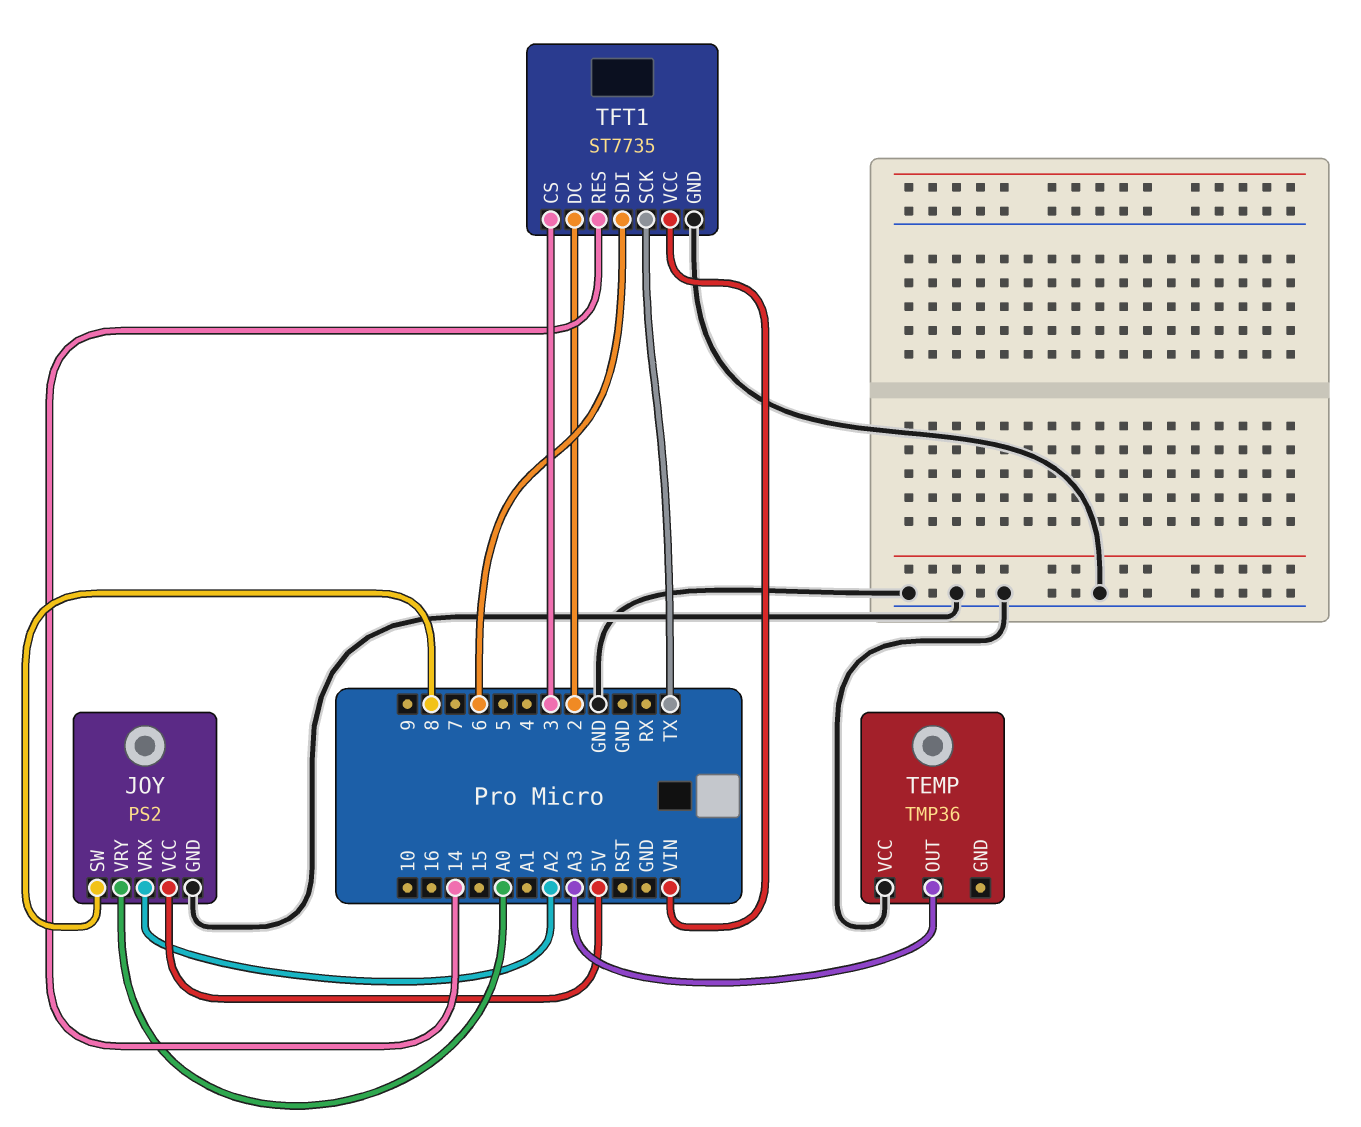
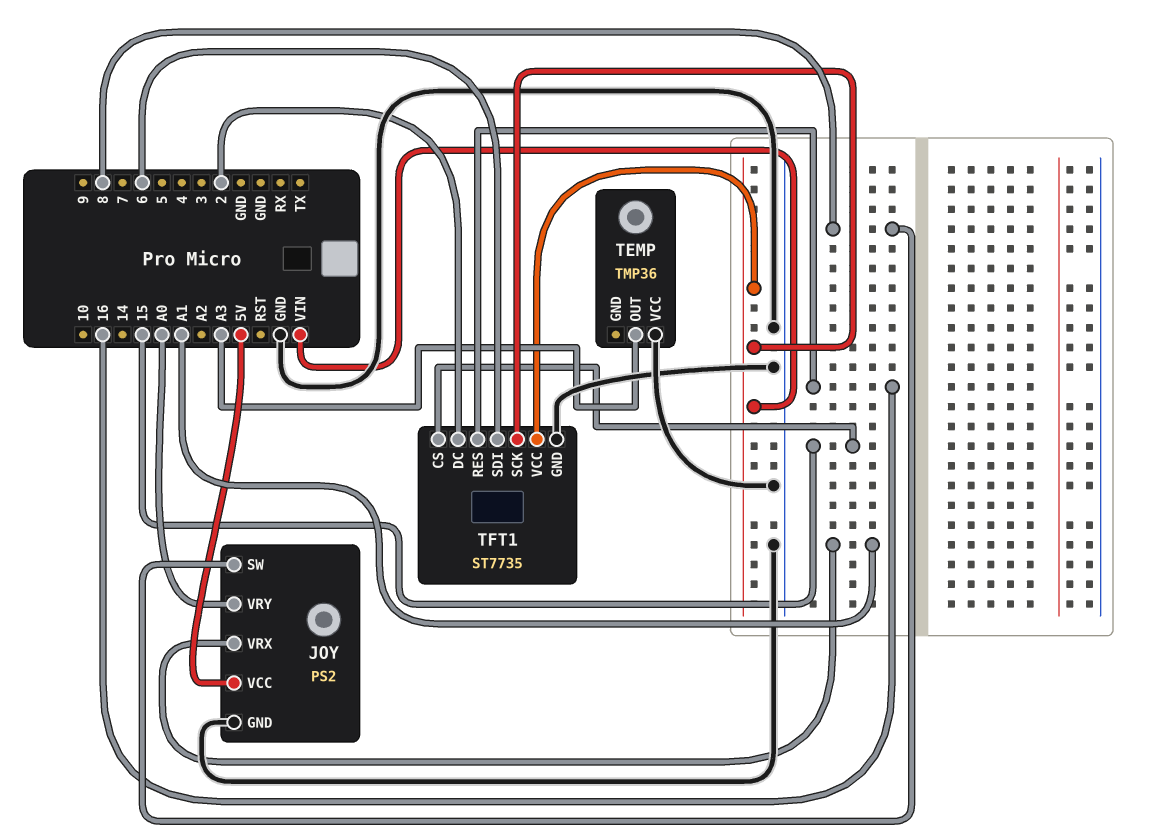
JOY pin VRX: A2 -> A1
TFT1 pin CS: 3 -> 15
TFT1 pin RES: 14 -> 16
TFT1 pin SCK: TX -> VIN

